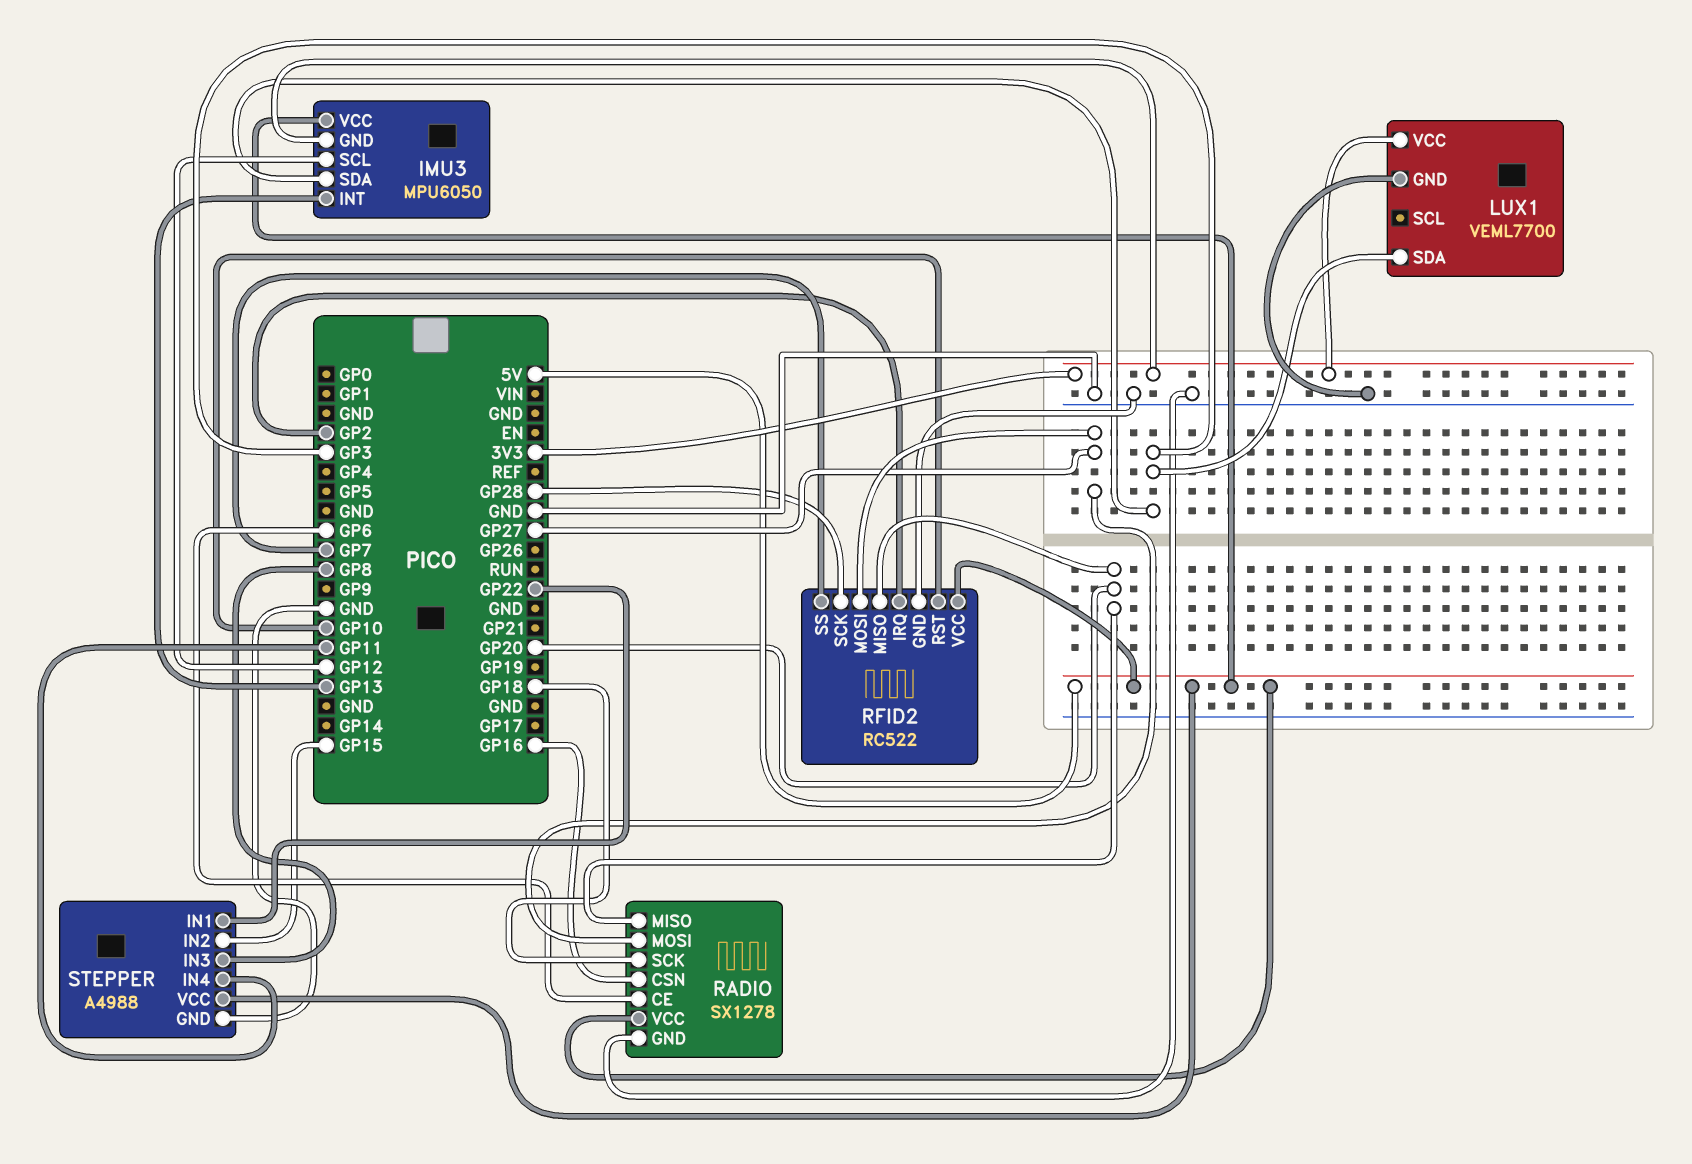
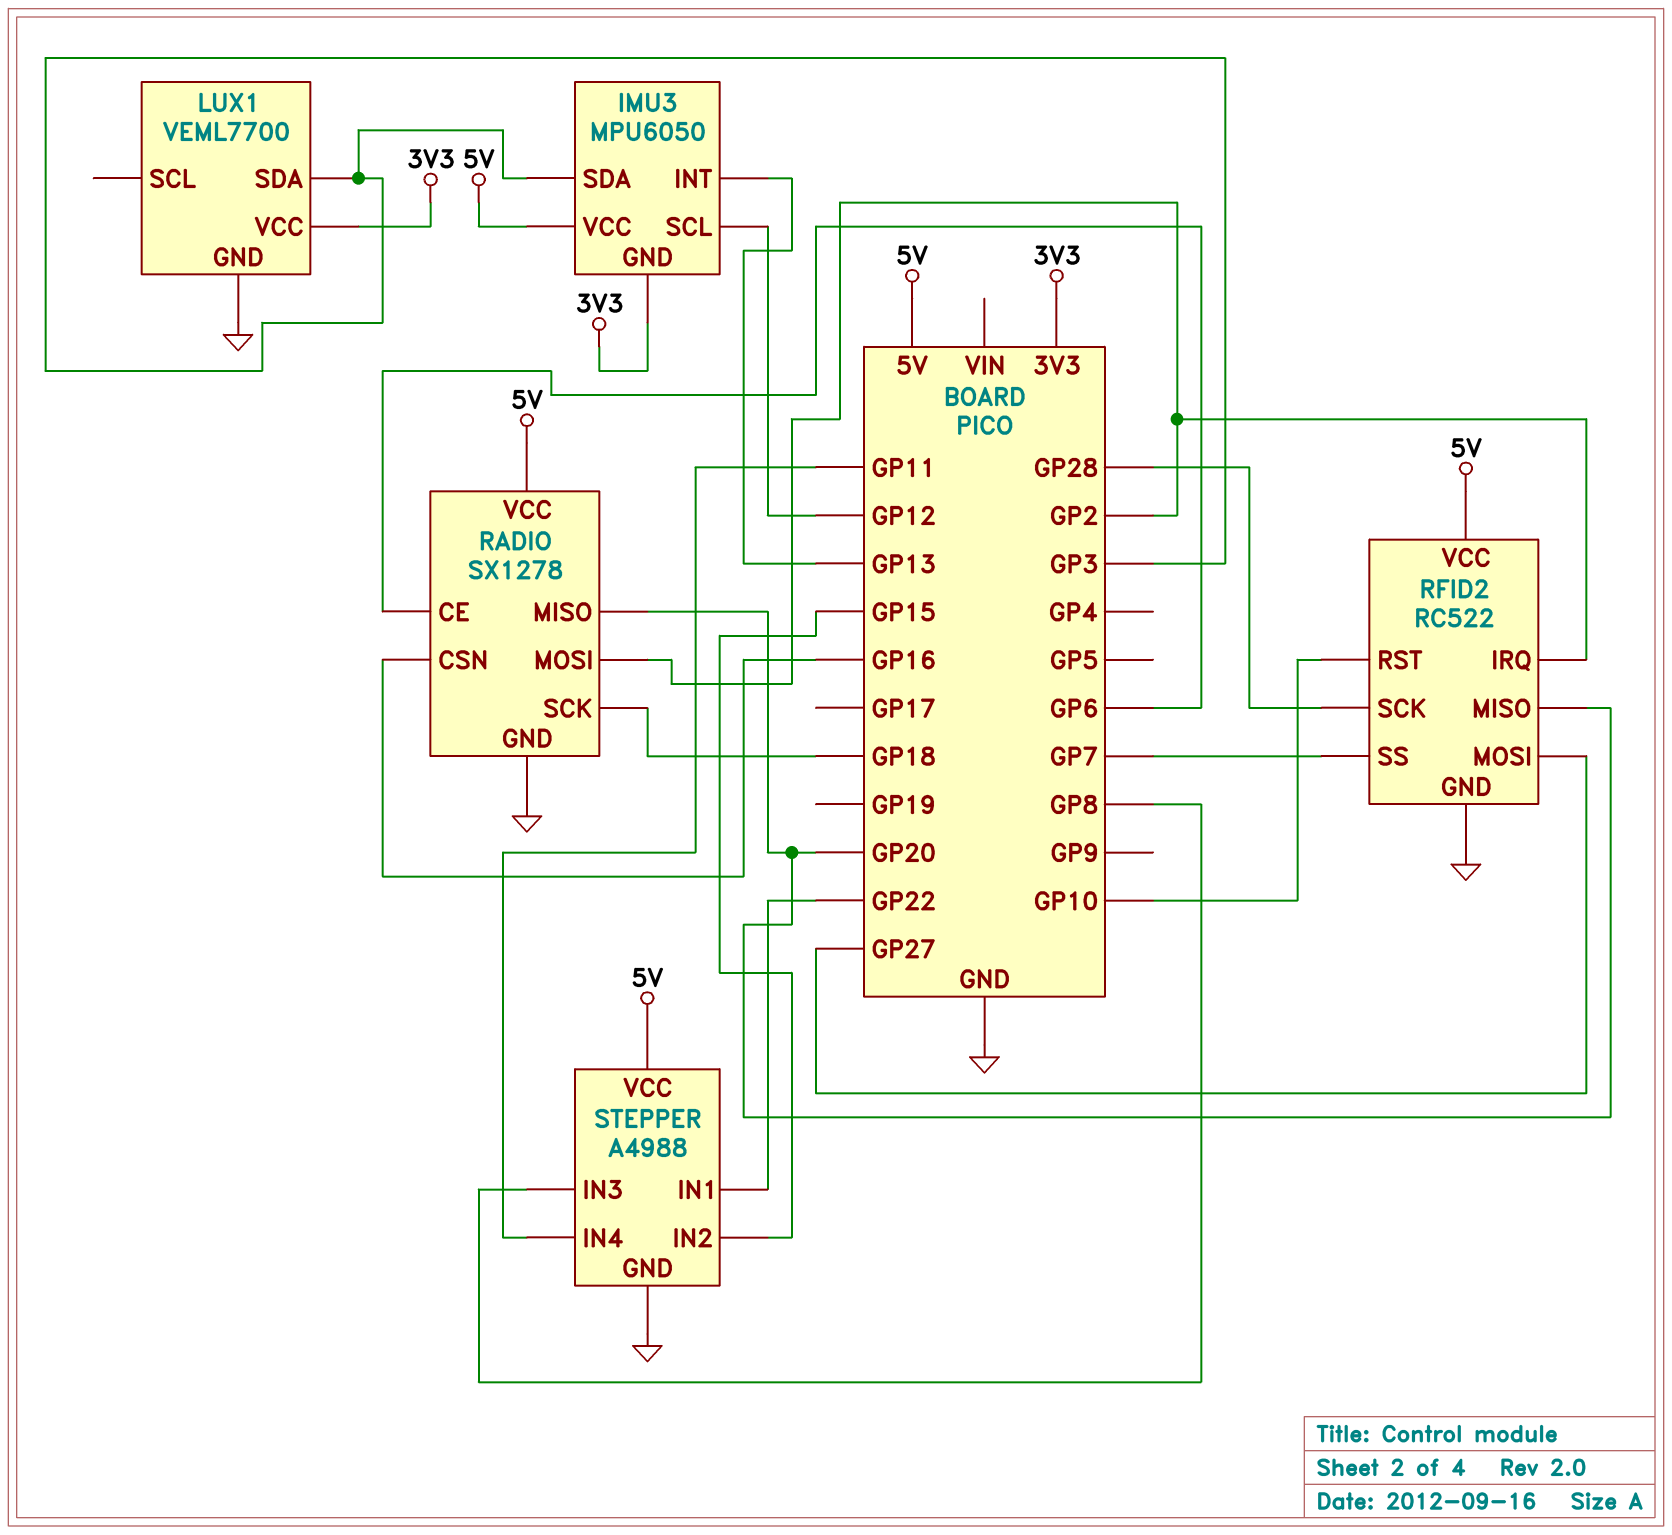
RADIO pin MOSI: GP27 -> GP2

